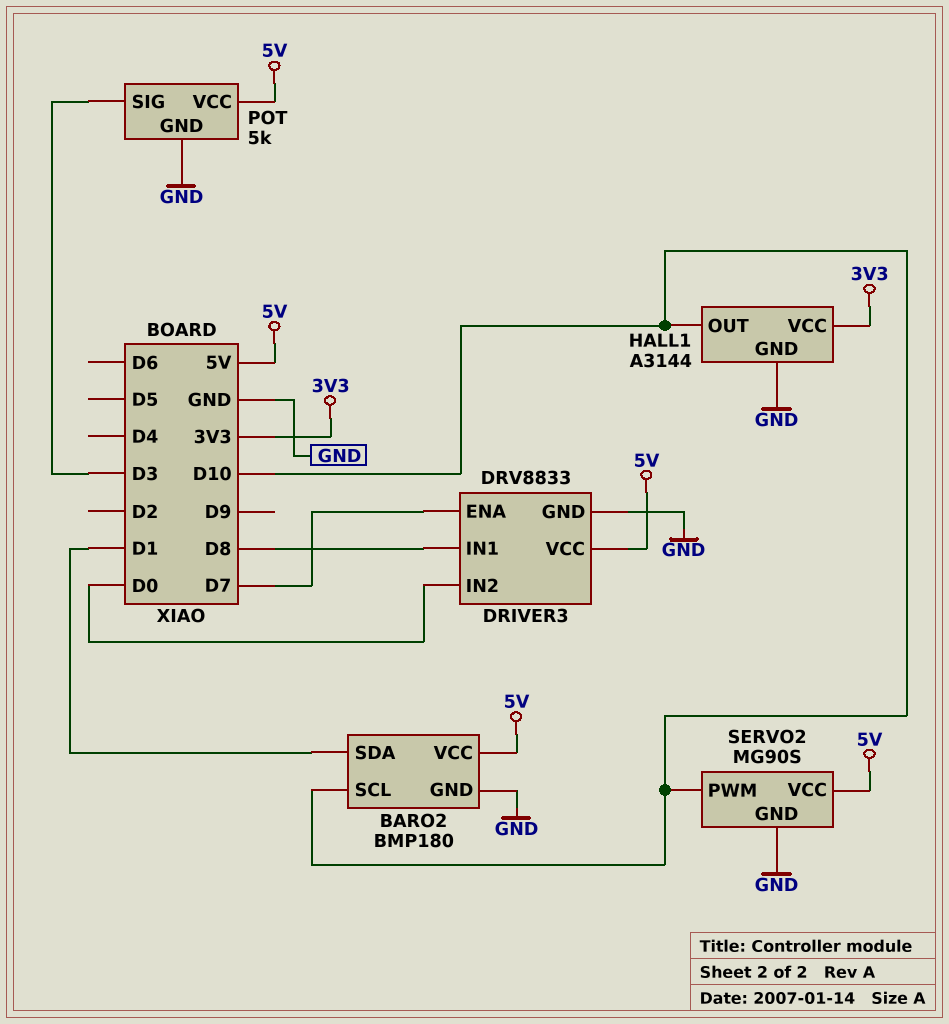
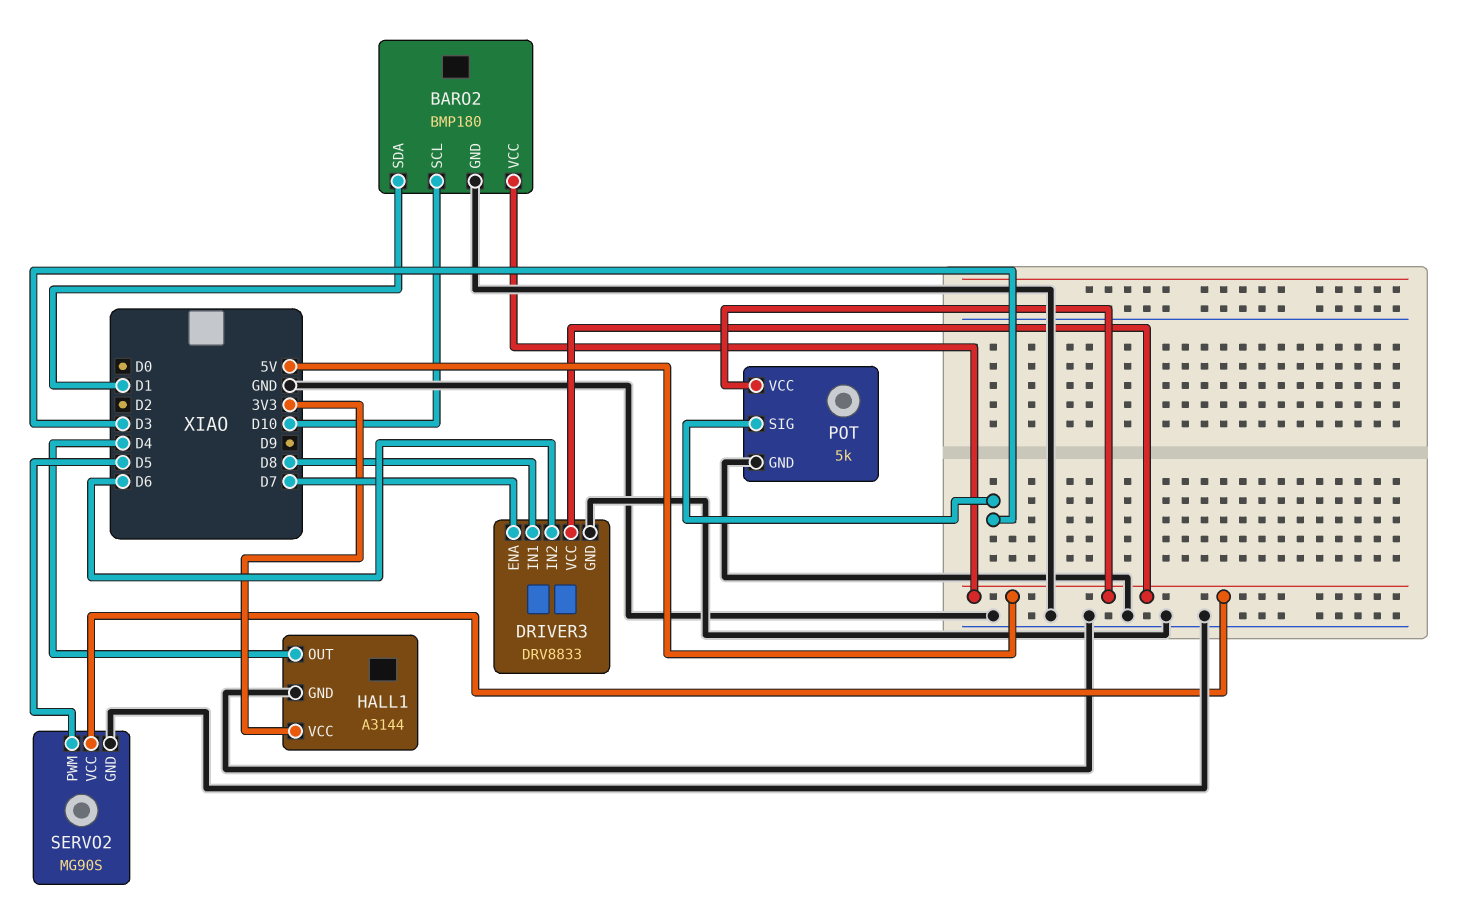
DRIVER3 pin IN2: D0 -> D6
HALL1 pin OUT: D10 -> D4
SERVO2 pin PWM: D10 -> D5

